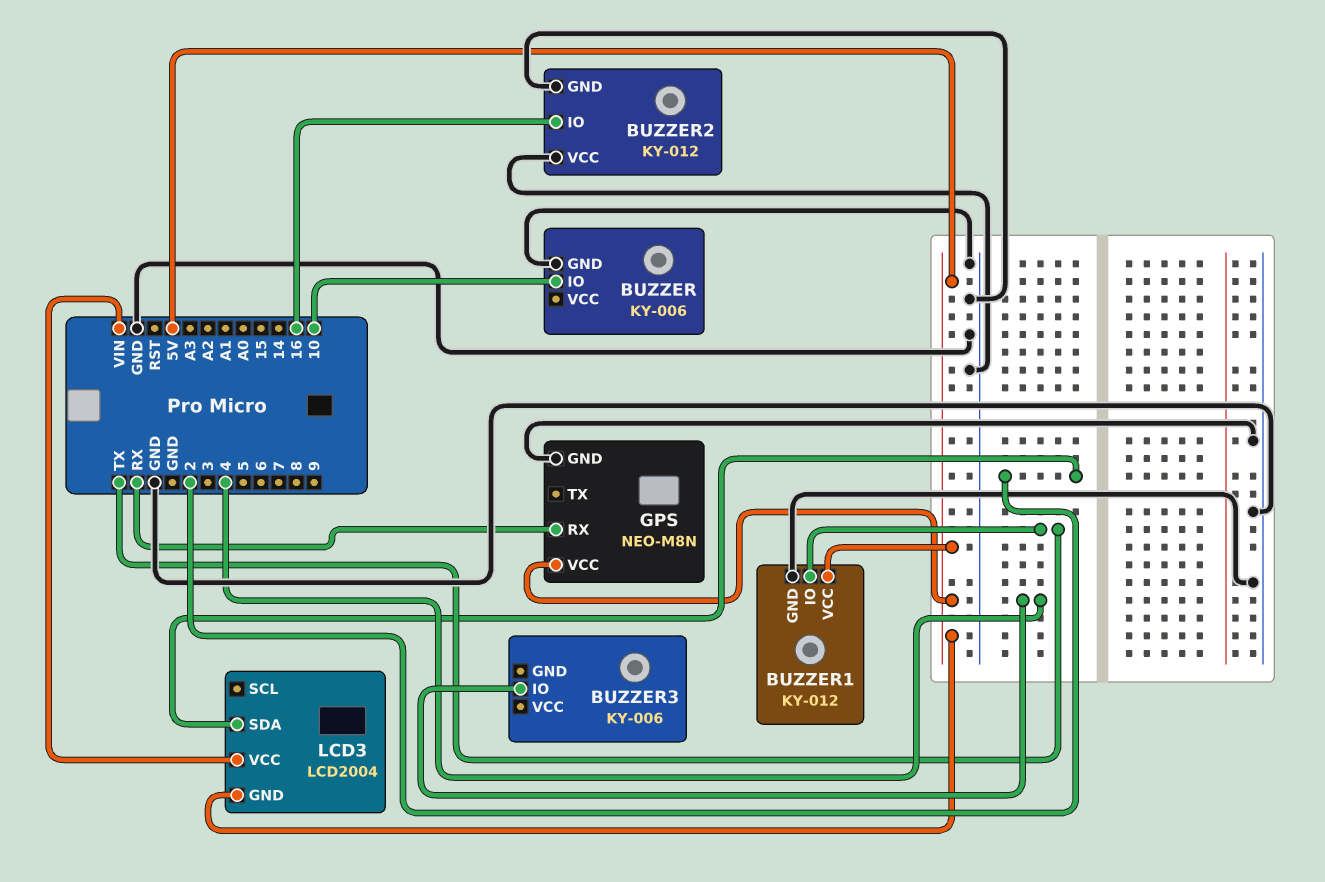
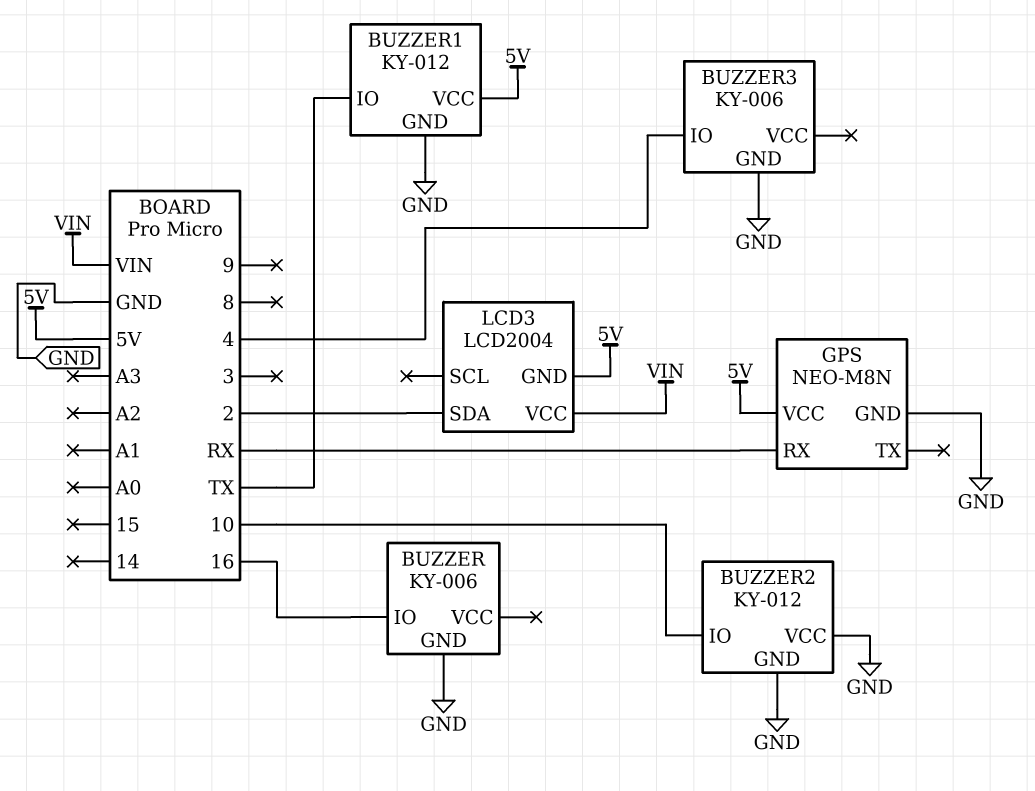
BUZZER pin IO: 10 -> 16
BUZZER2 pin IO: 16 -> 10
BUZZER3 pin GND: none -> GND

